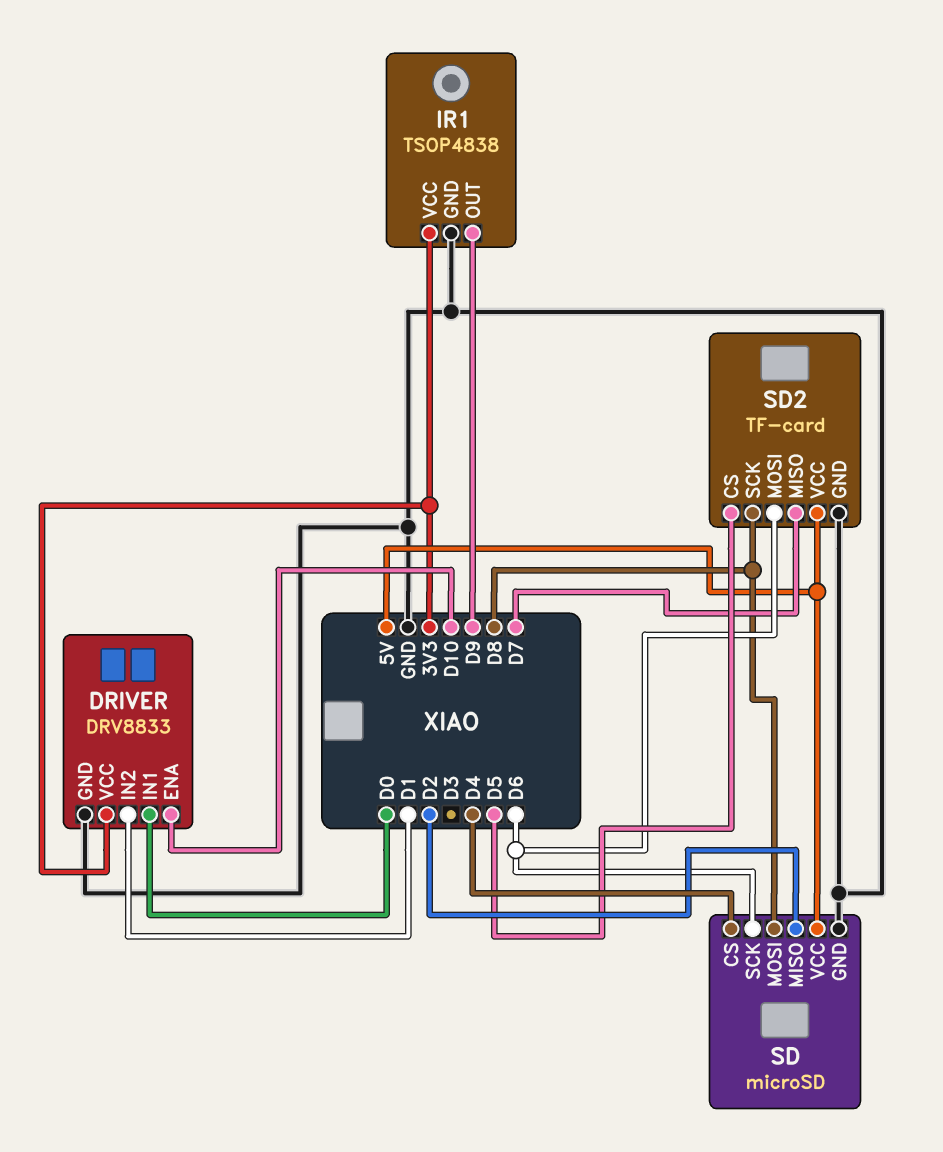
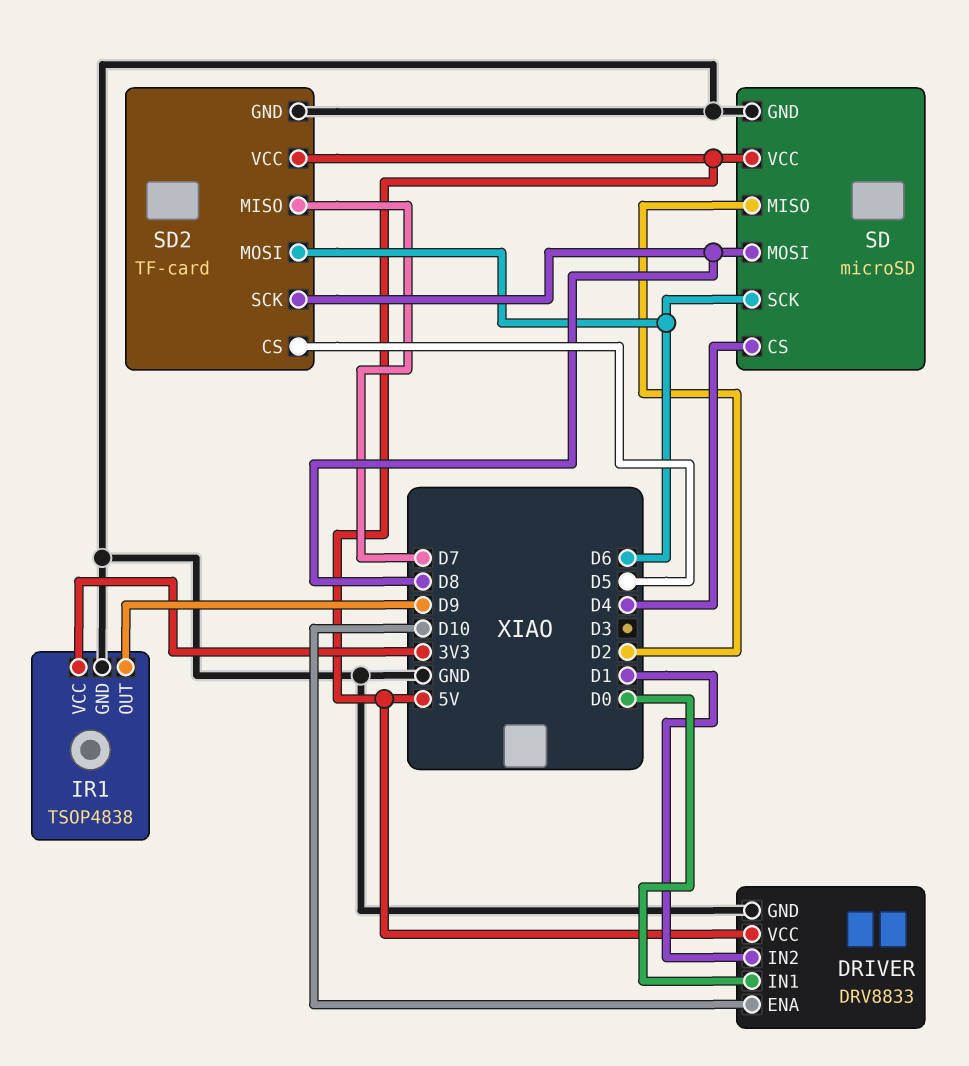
DRIVER pin VCC: 3V3 -> 5V

